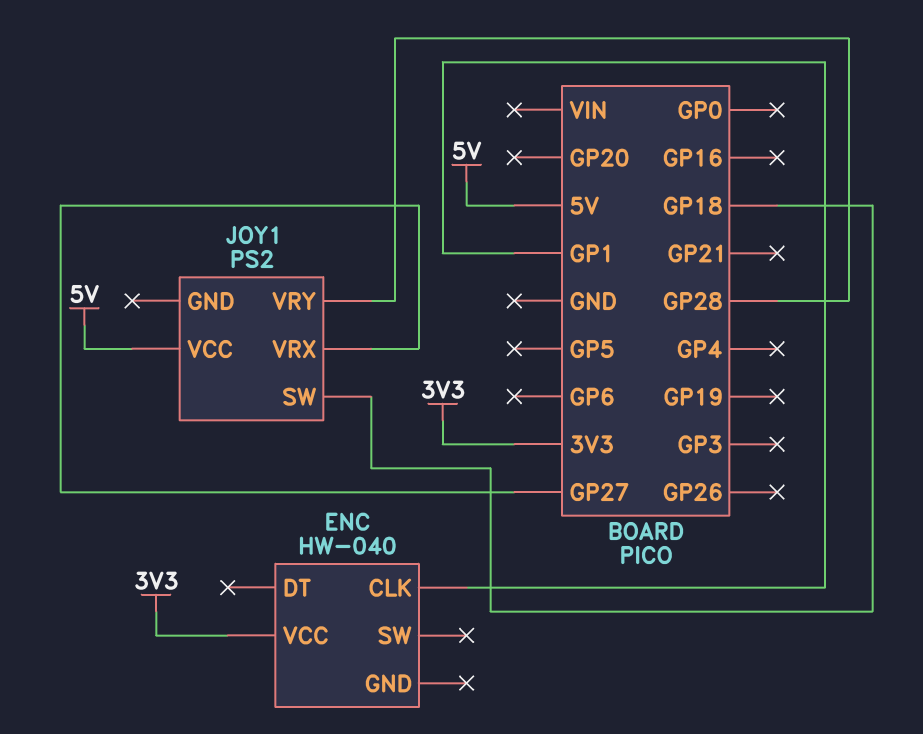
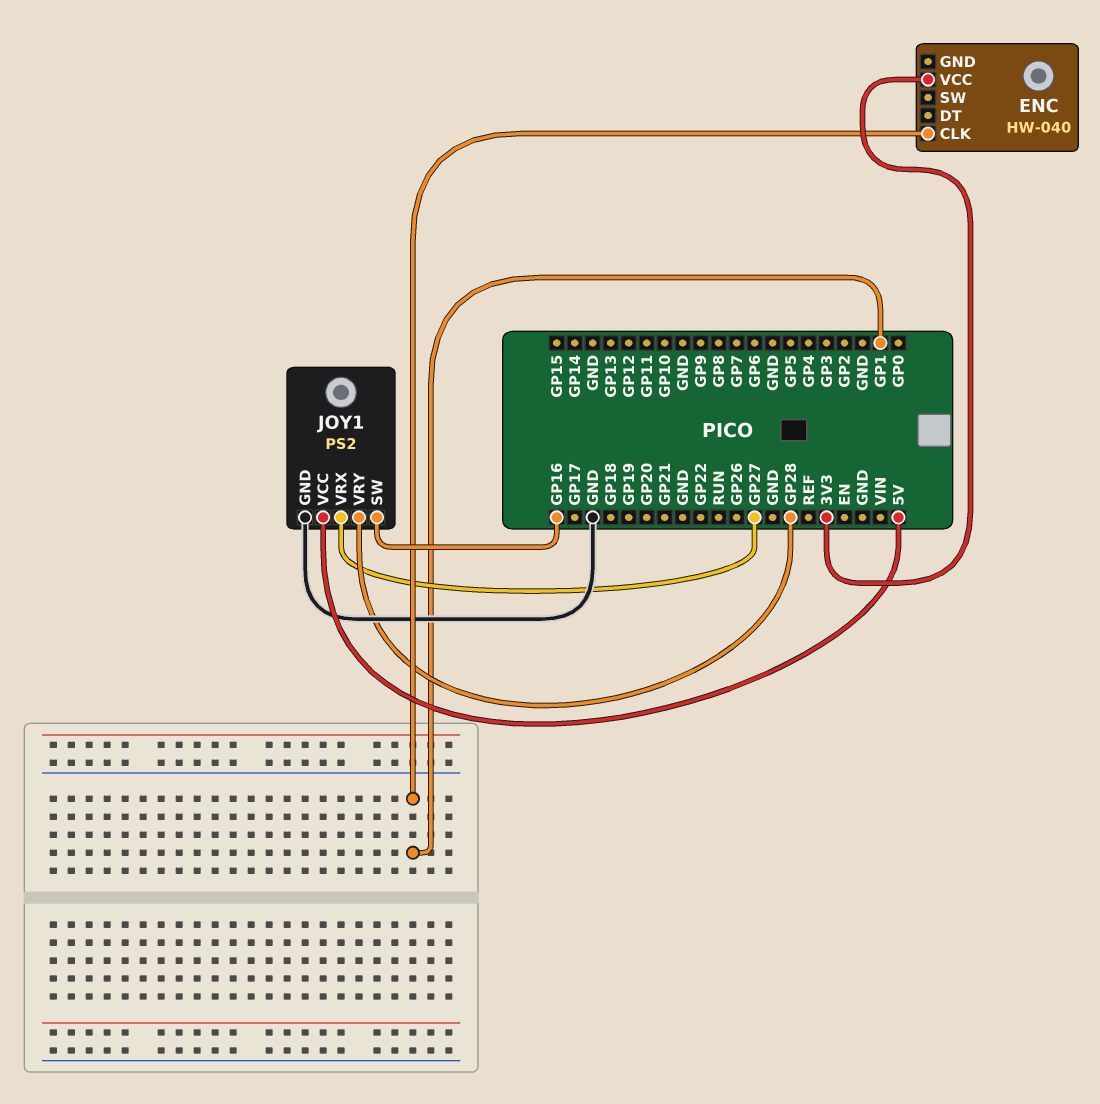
JOY1 pin GND: none -> GND
JOY1 pin SW: GP18 -> GP16

